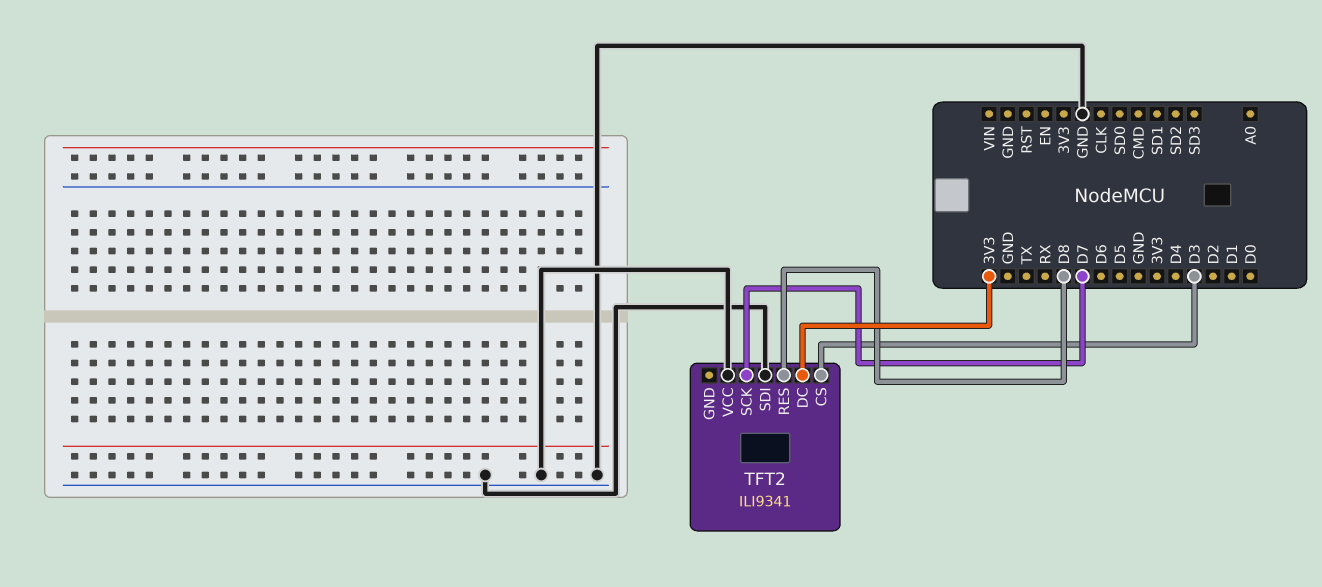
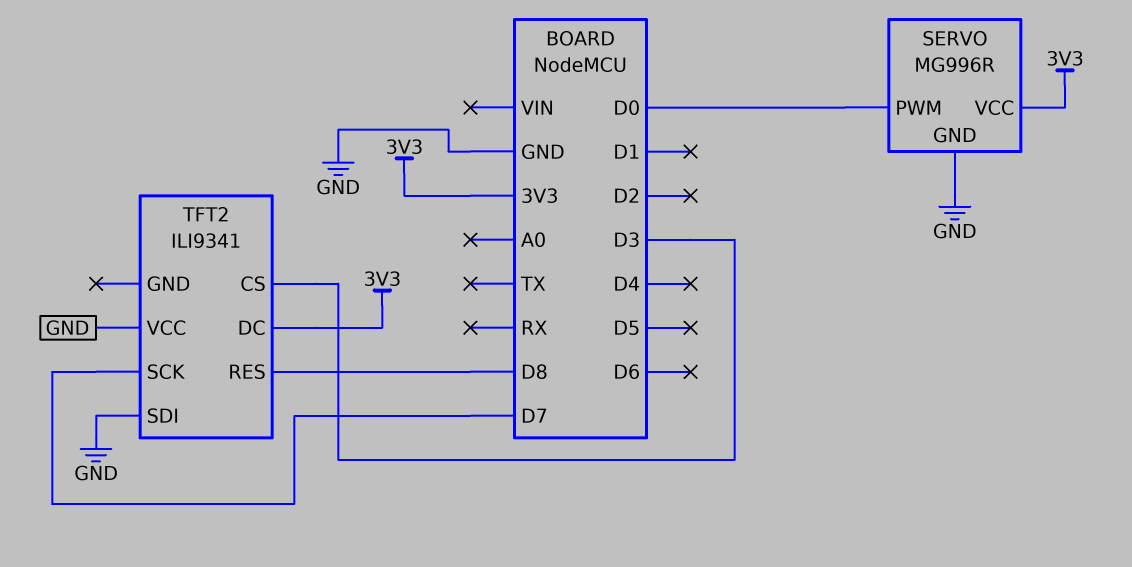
SERVO: none -> MG996R
SERVO pin GND: none -> GND
SERVO pin PWM: none -> D0
SERVO pin VCC: none -> 3V3

